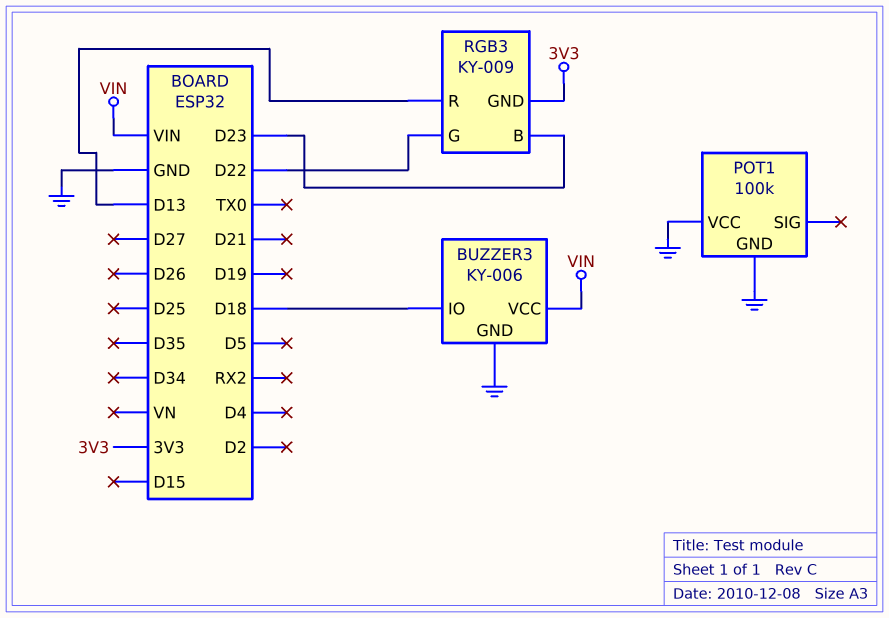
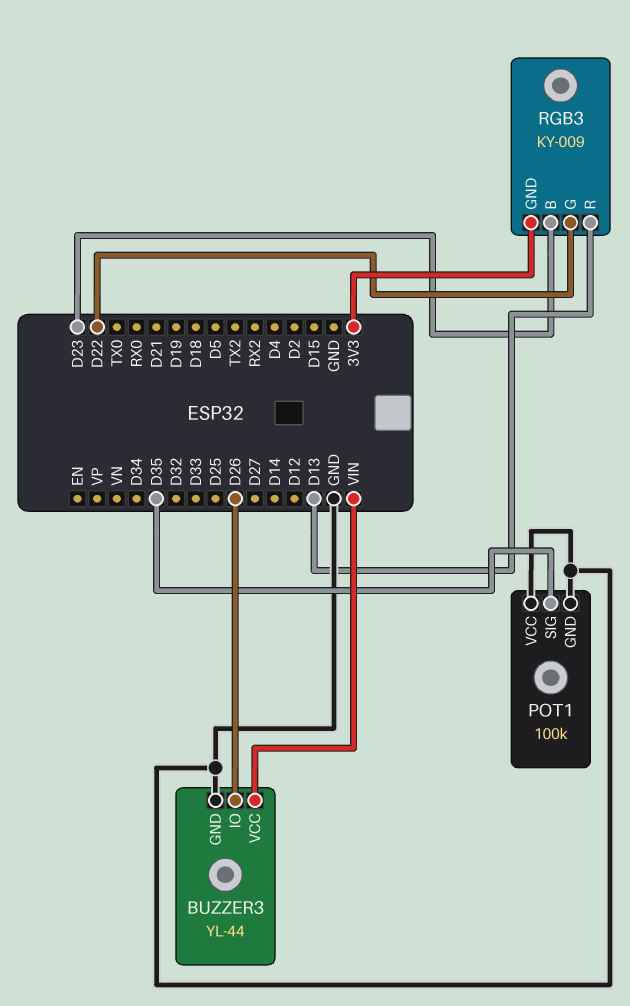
BUZZER3: KY-006 -> YL-44
BUZZER3 pin IO: D18 -> D26
POT1 pin SIG: none -> D35

